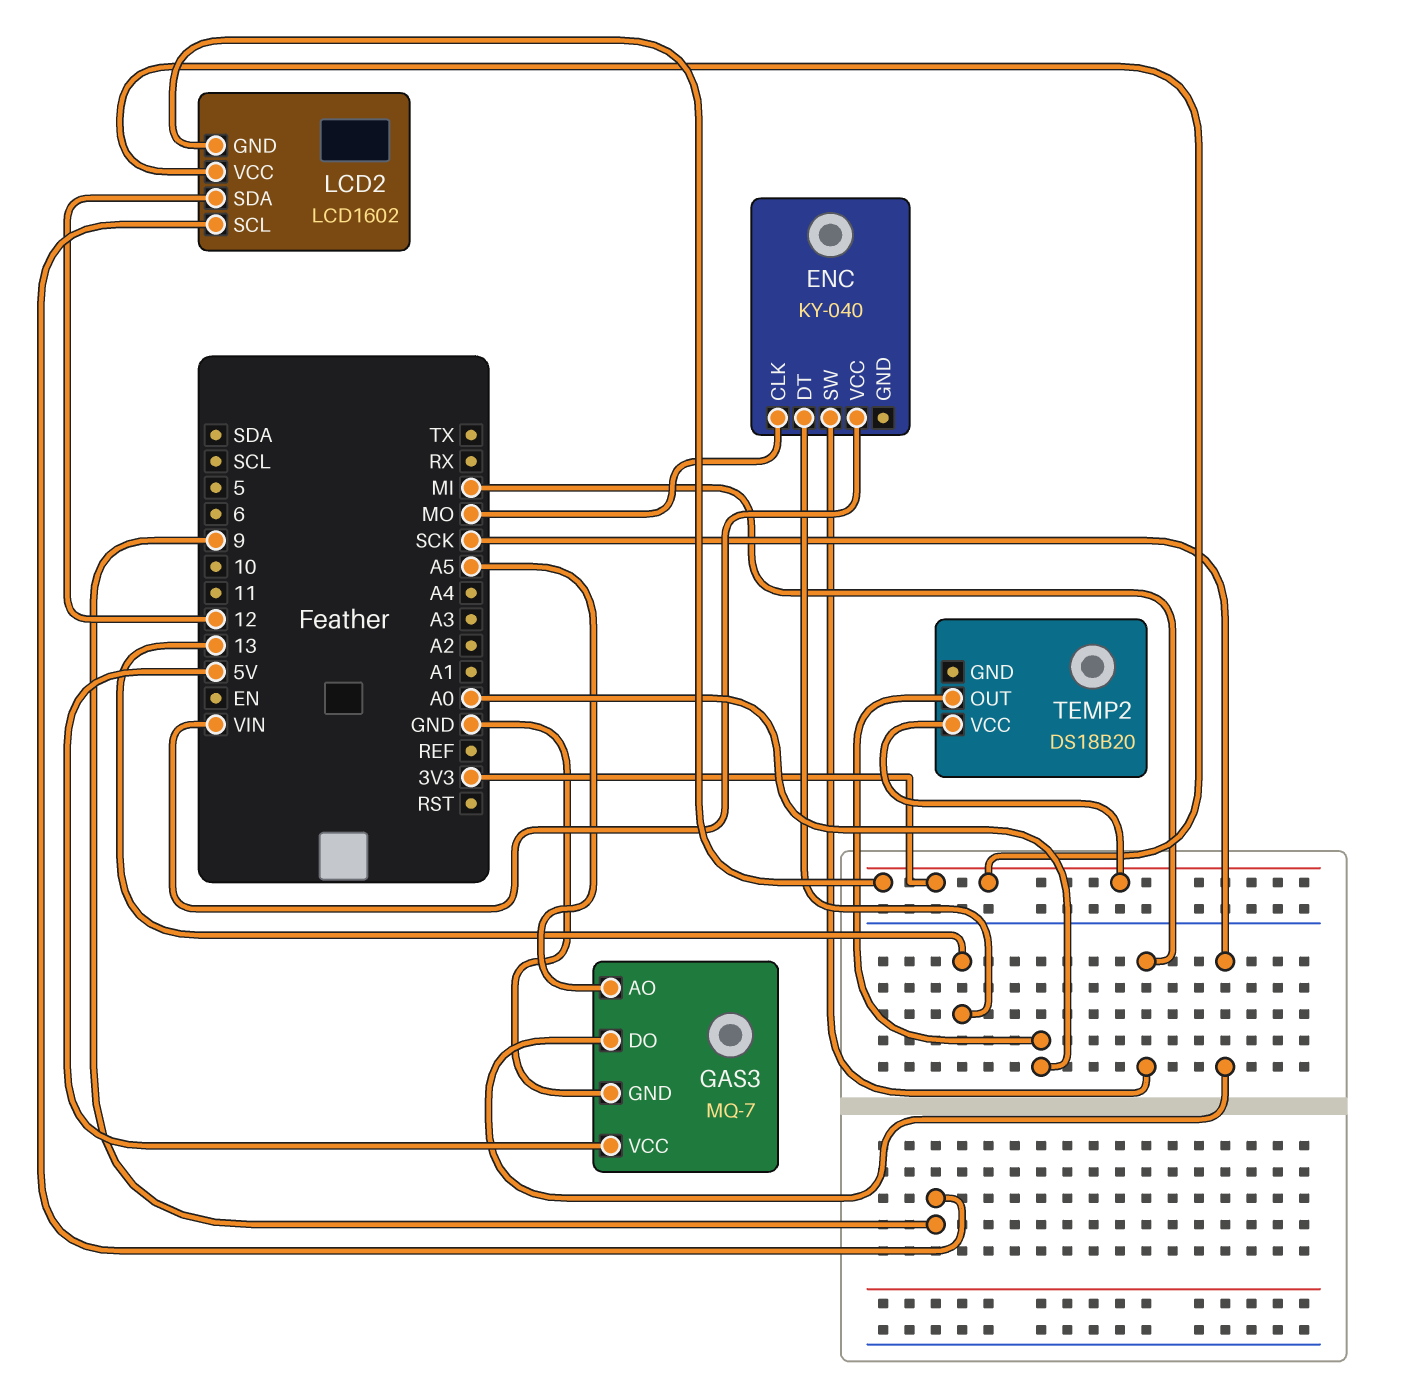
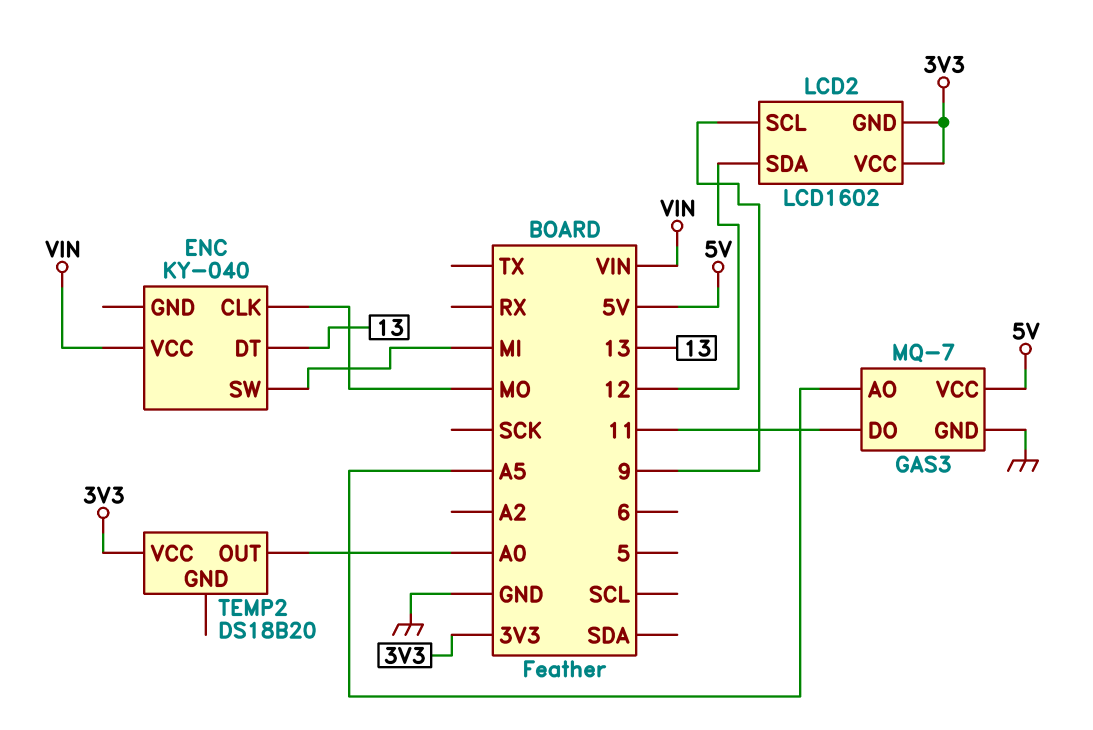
GAS3 pin DO: SCK -> 11

